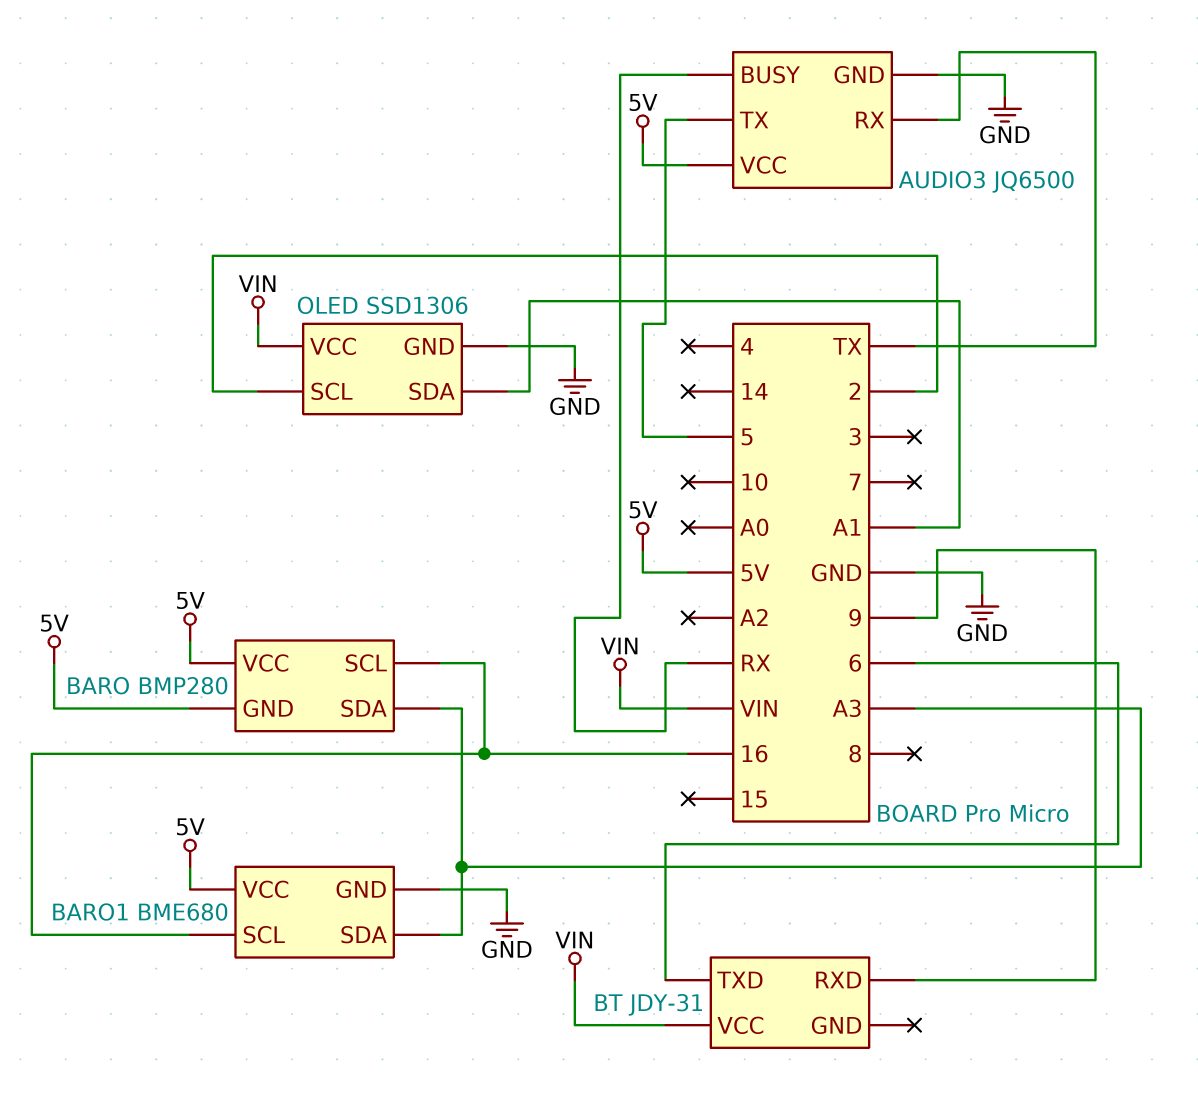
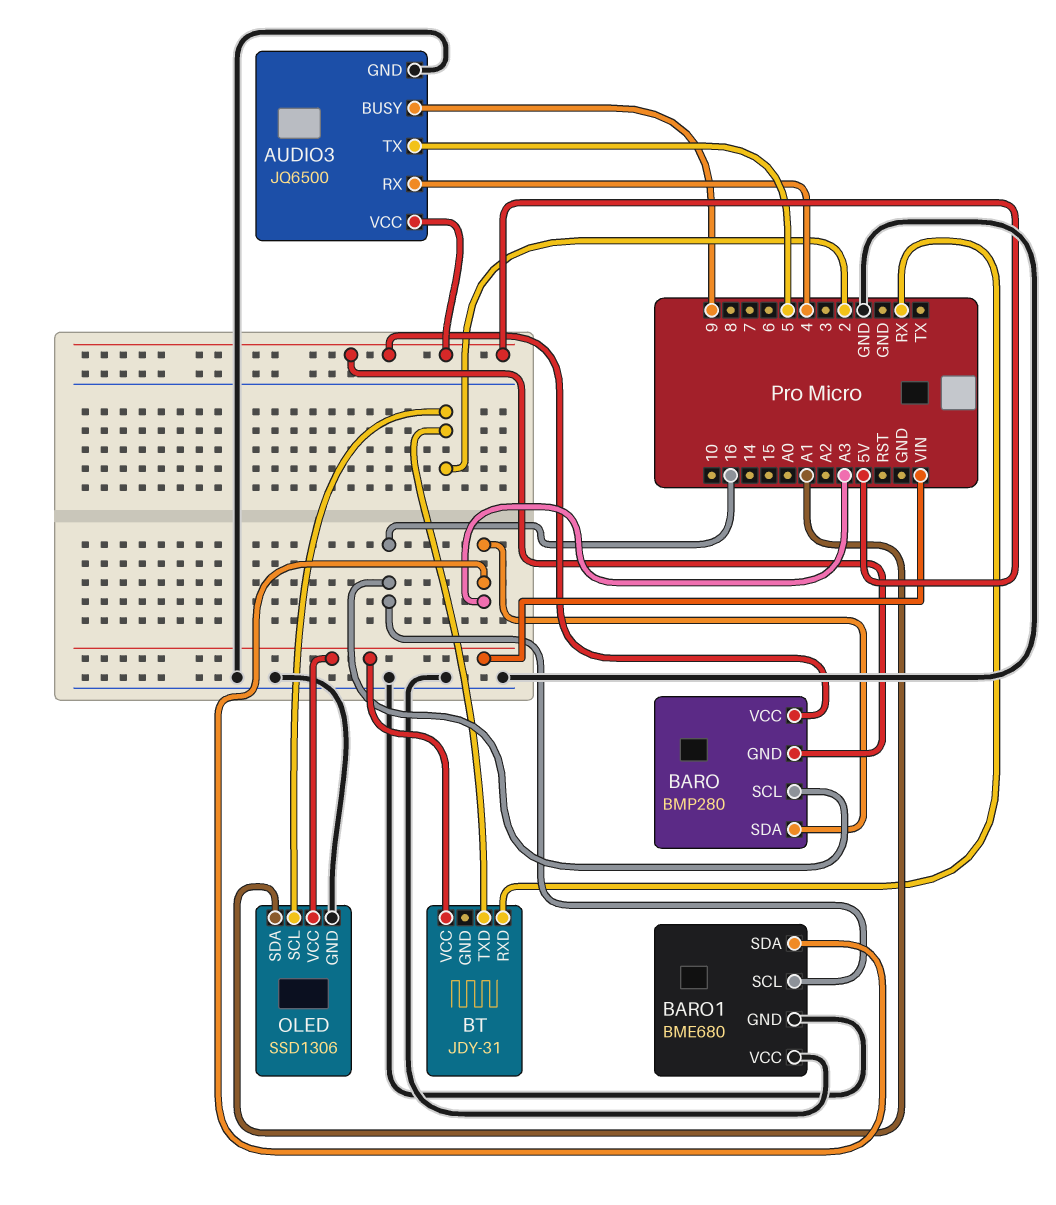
AUDIO3 pin BUSY: RX -> 9
AUDIO3 pin RX: TX -> 4
BARO1 pin VCC: 5V -> GND
BT pin RXD: 9 -> RX
BT pin TXD: 6 -> 2

